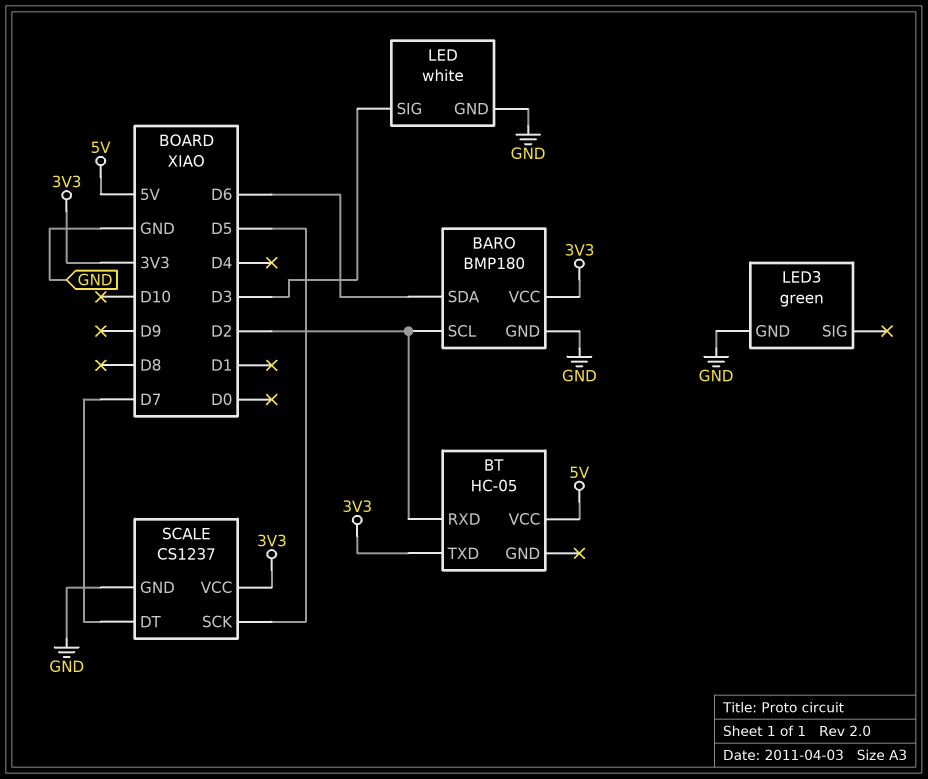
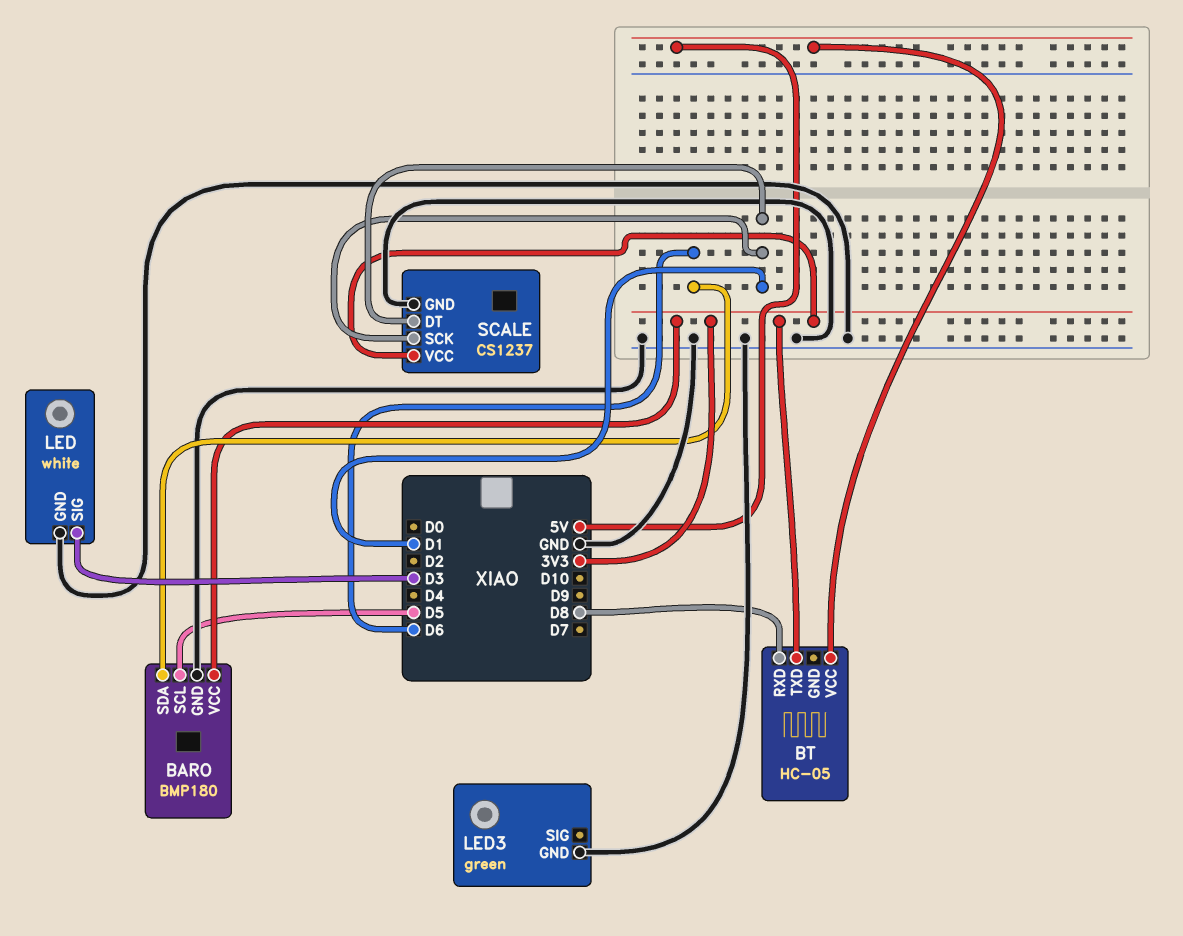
BARO pin SCL: D2 -> D5
BT pin RXD: D2 -> D8
SCALE pin DT: D7 -> D1
SCALE pin SCK: D5 -> D1

